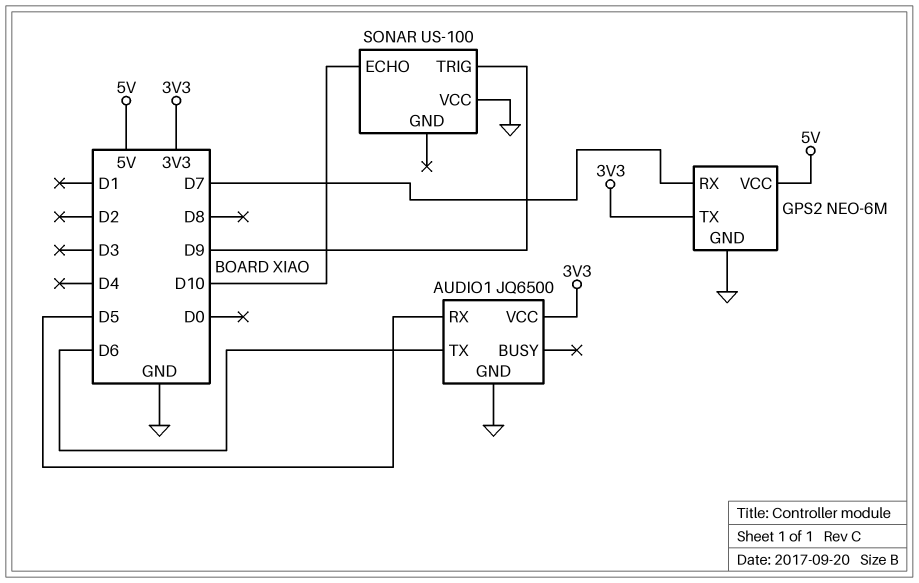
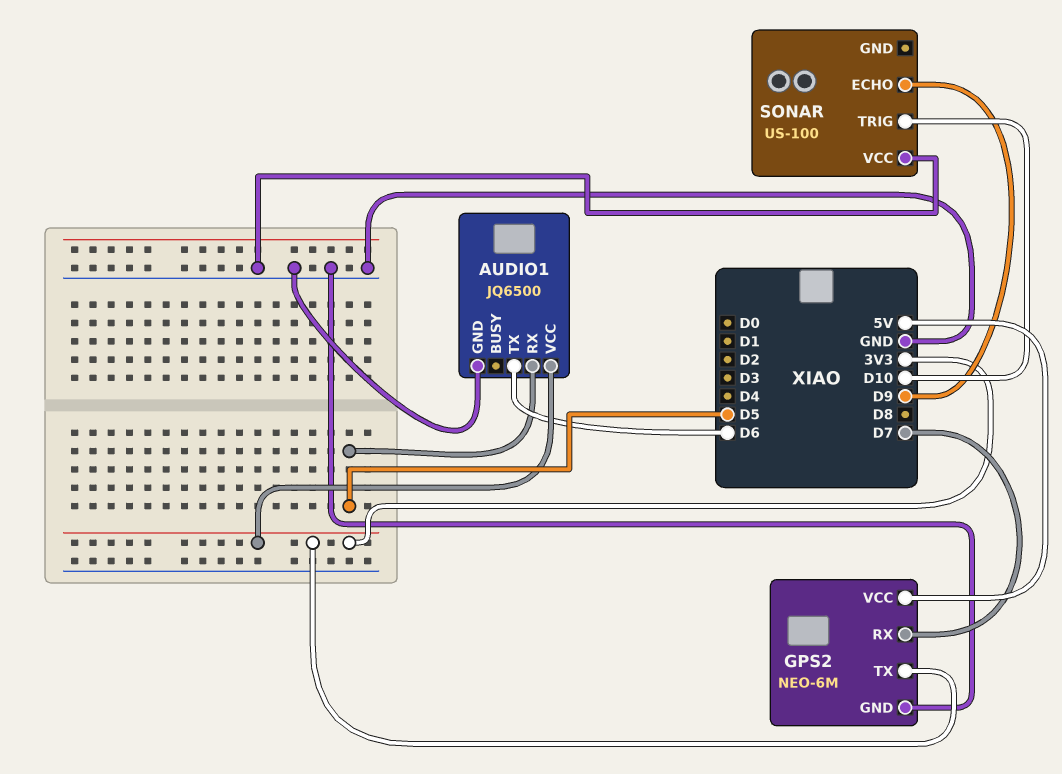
SONAR pin ECHO: D10 -> D9
SONAR pin TRIG: D9 -> D10

